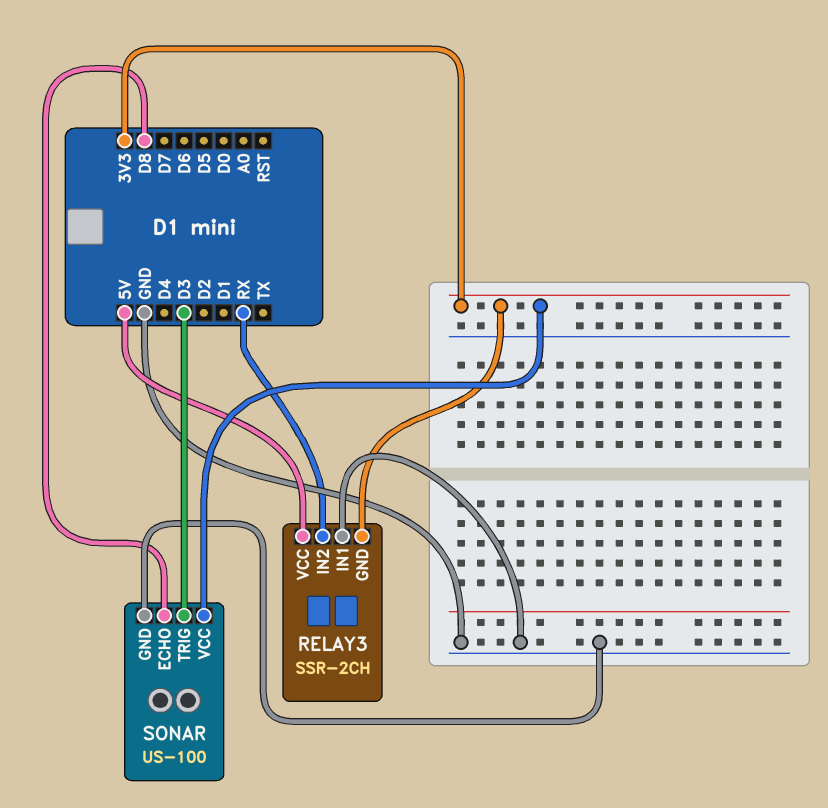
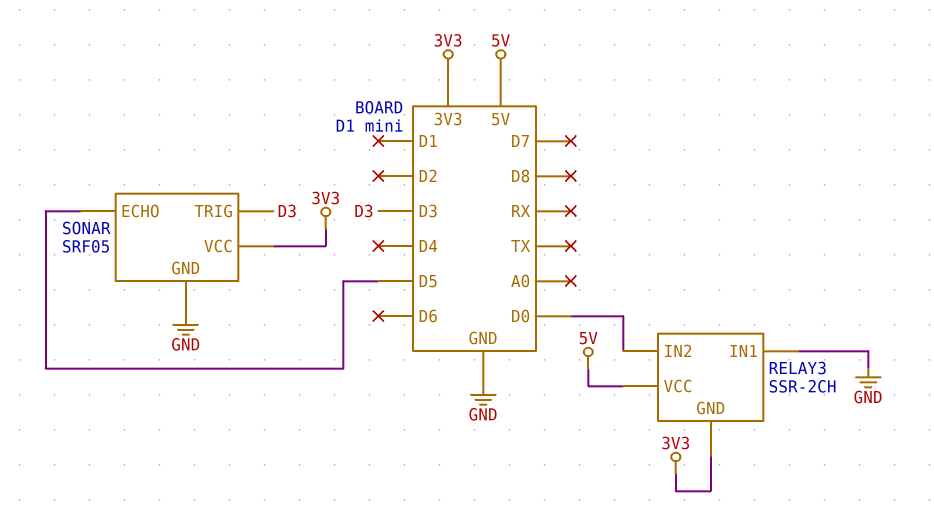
RELAY3 pin IN2: RX -> D0
SONAR: US-100 -> SRF05
SONAR pin ECHO: D8 -> D5

